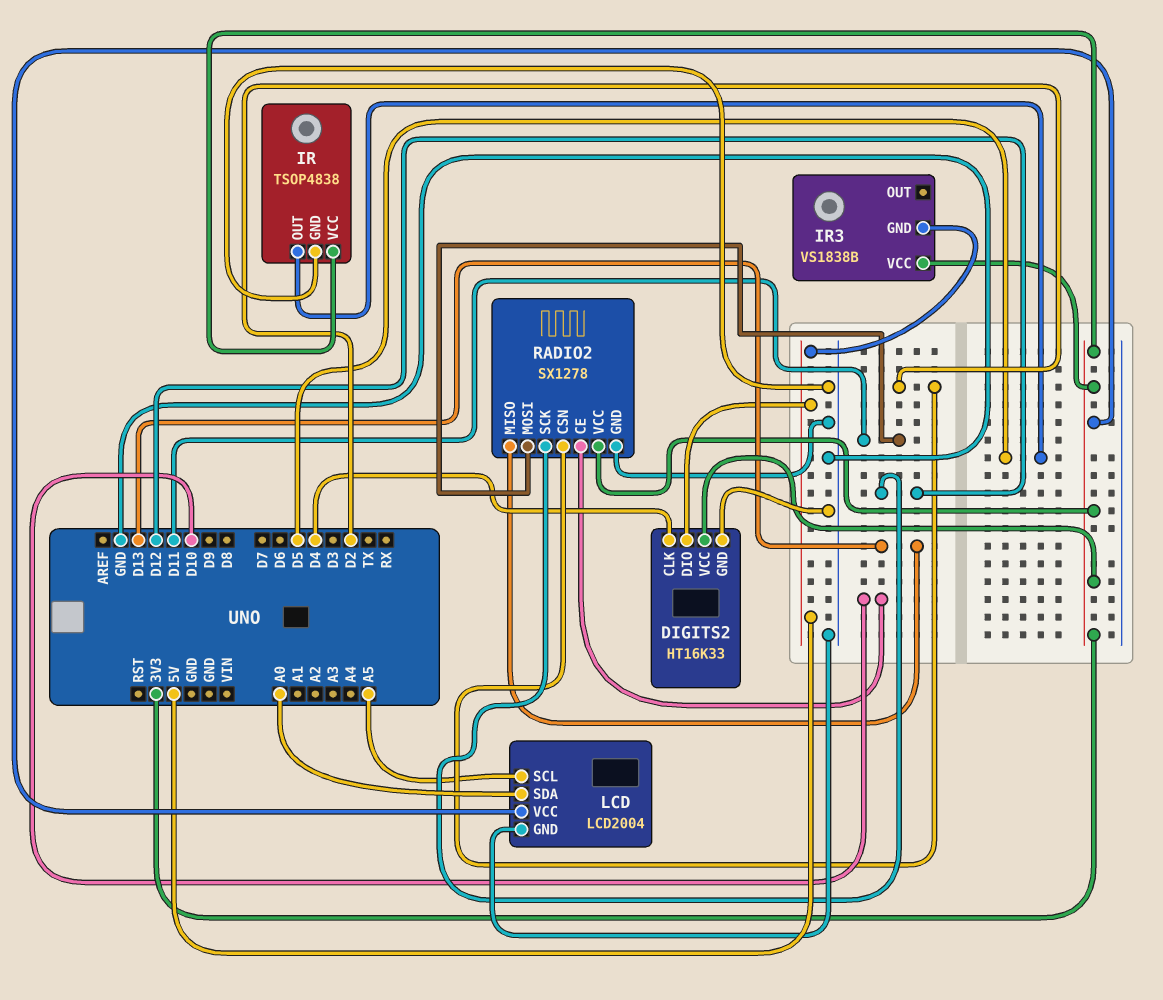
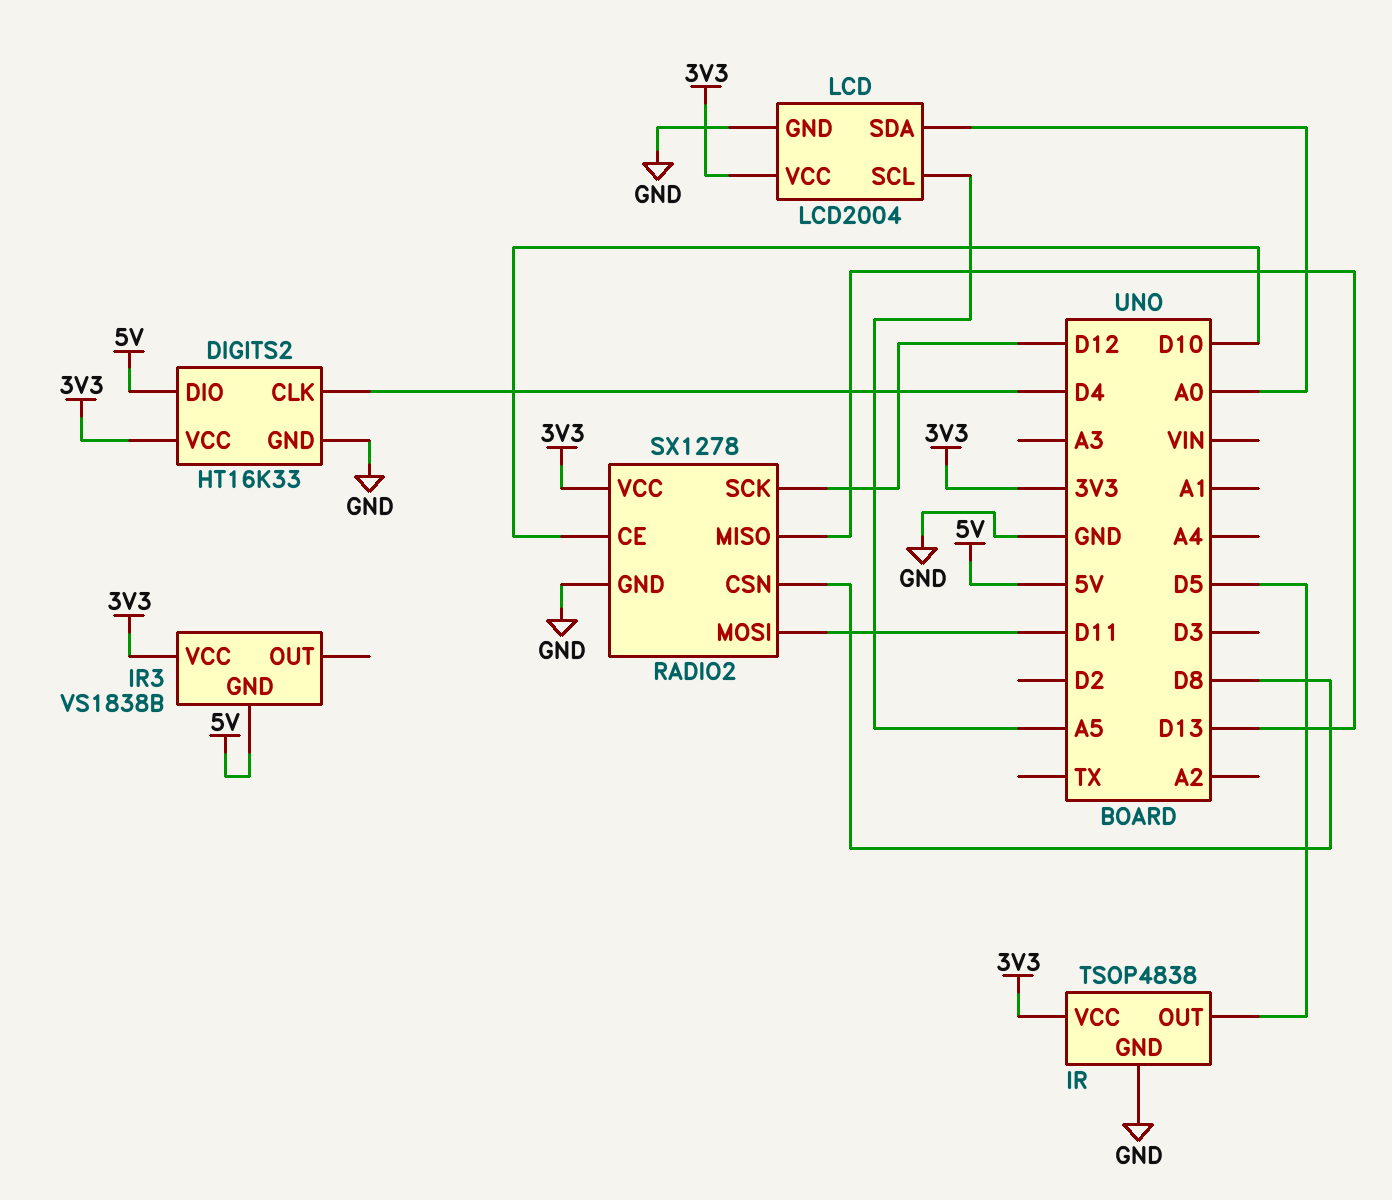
RADIO2 pin CSN: D2 -> D8

